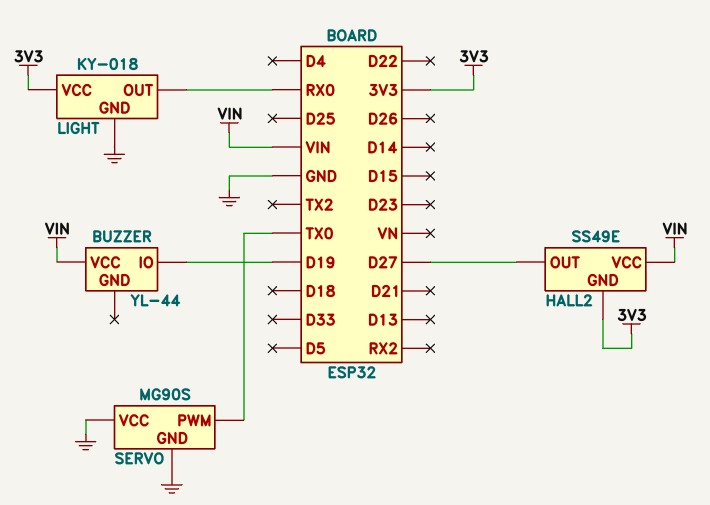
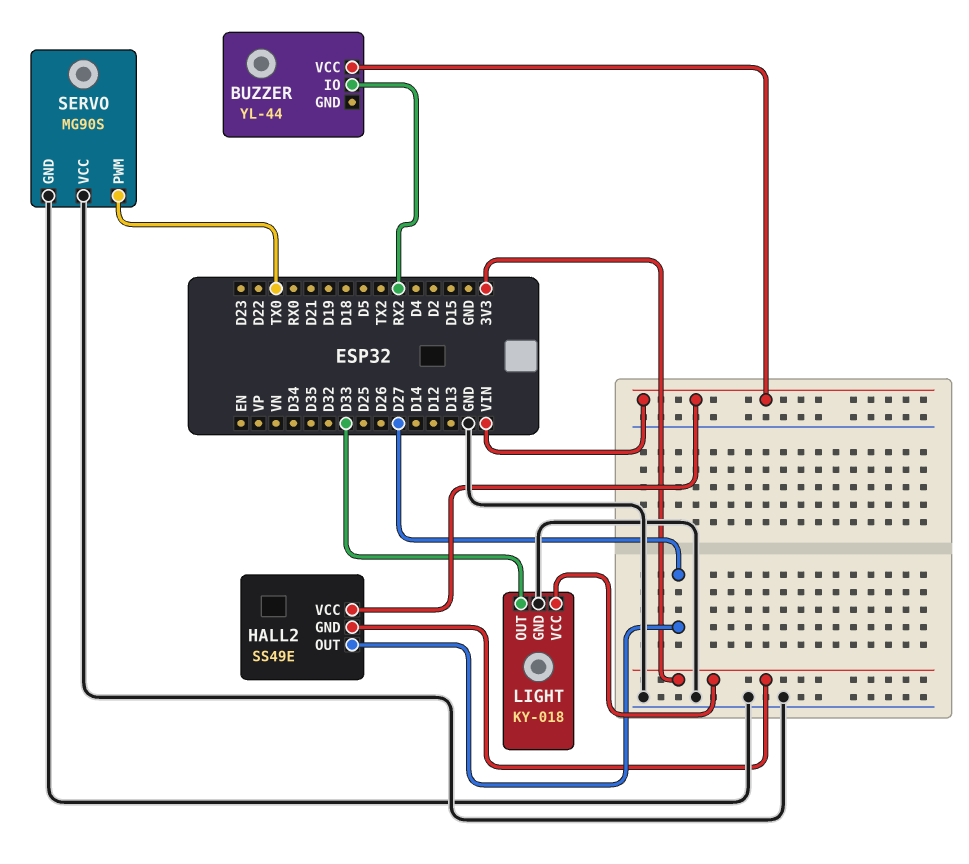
BUZZER pin IO: D19 -> RX2
LIGHT pin OUT: RX0 -> D33

